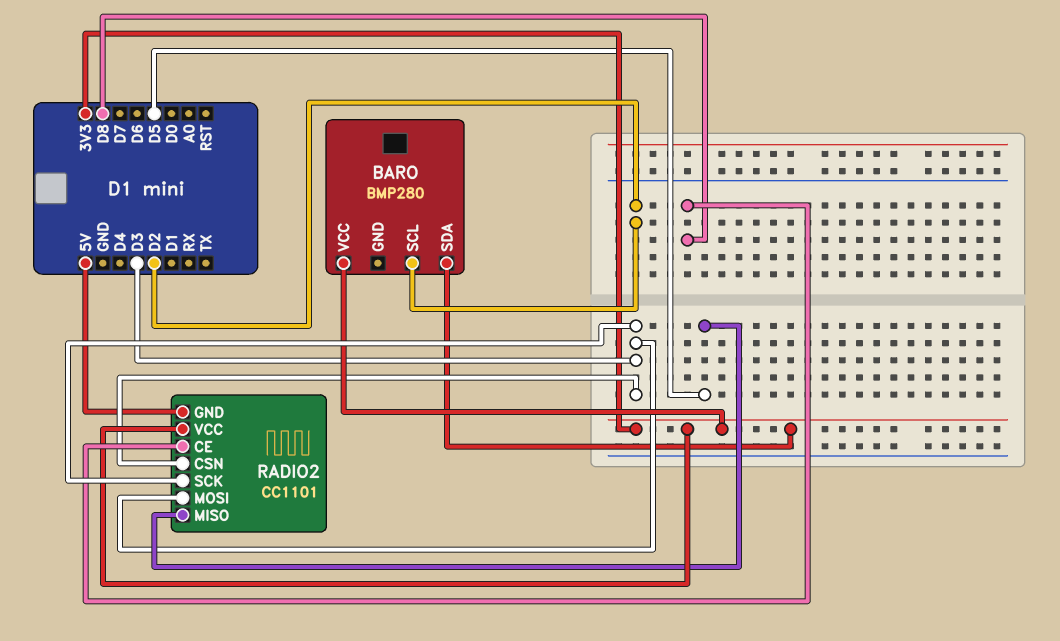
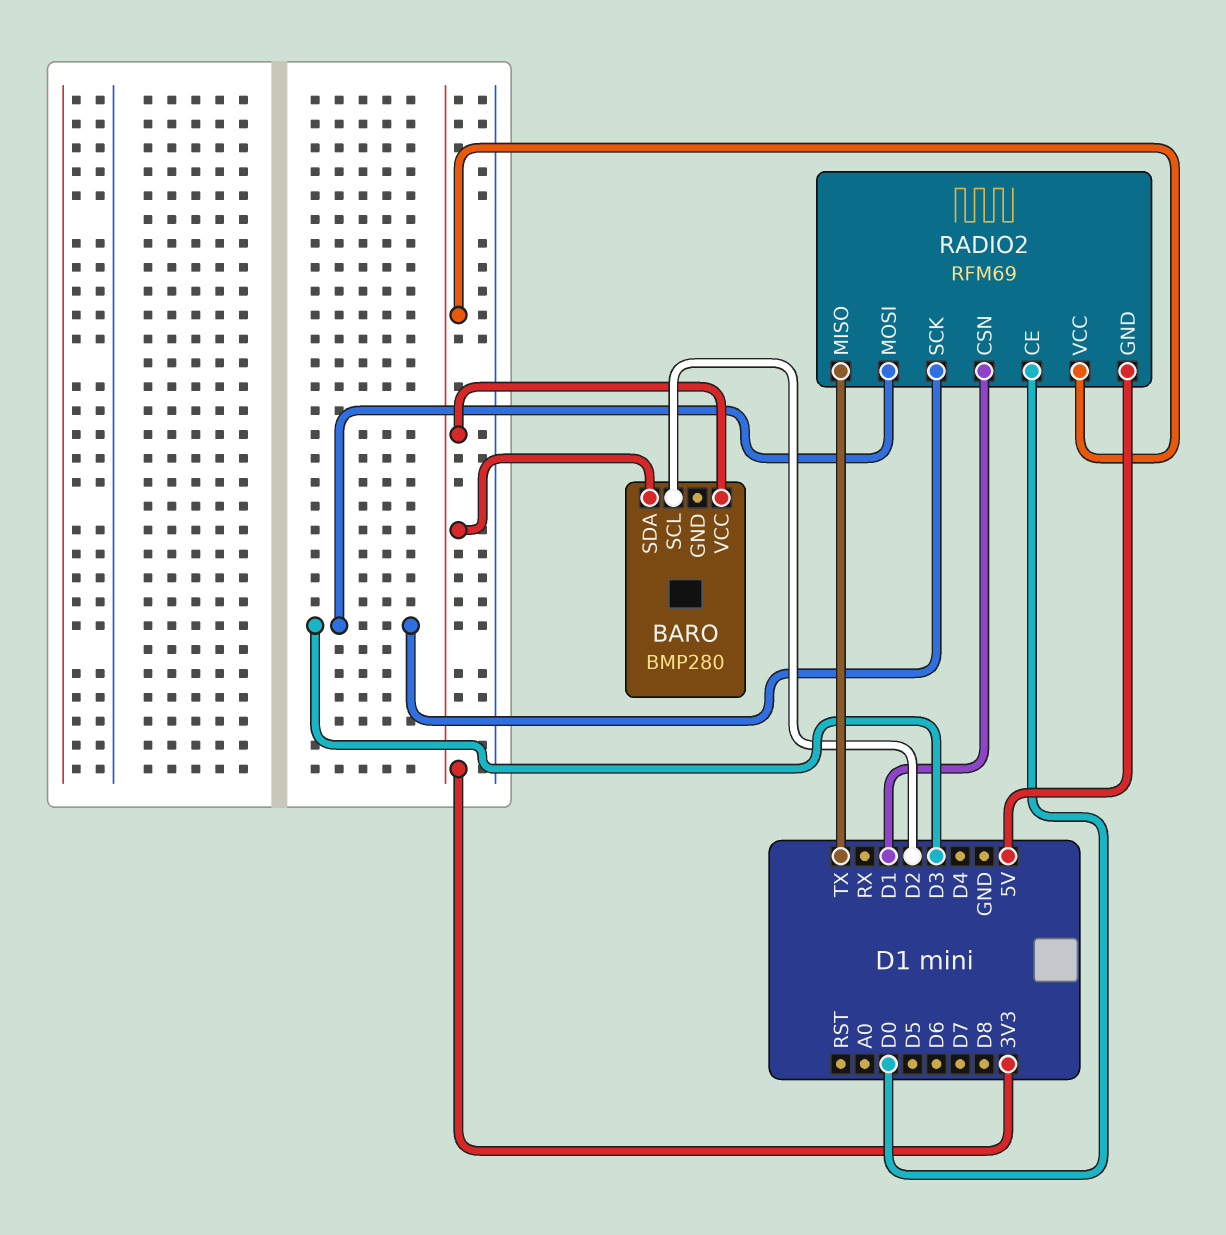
RADIO2: CC1101 -> RFM69
RADIO2 pin CE: D8 -> D0
RADIO2 pin CSN: D3 -> D1
RADIO2 pin MISO: D5 -> TX

